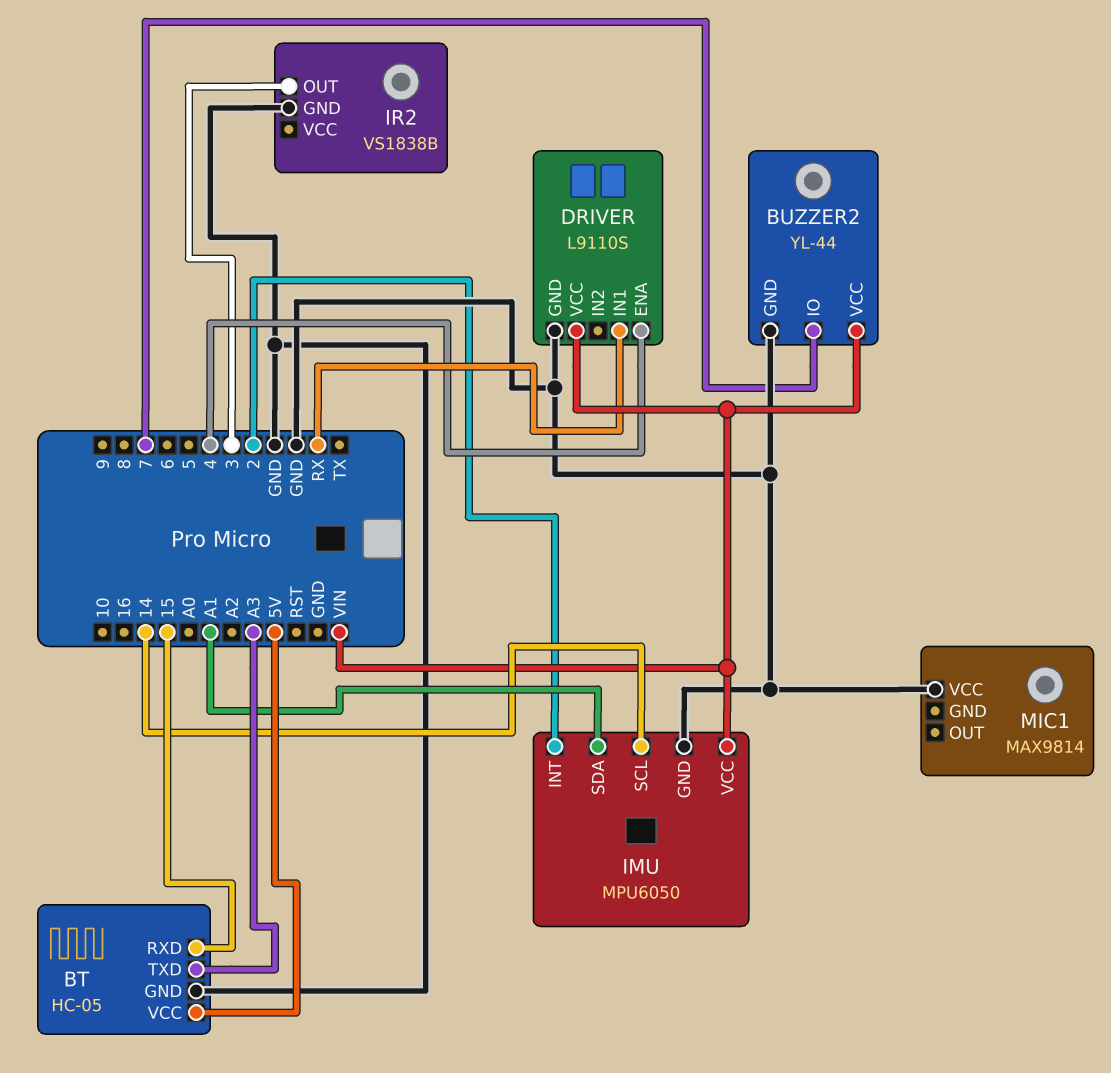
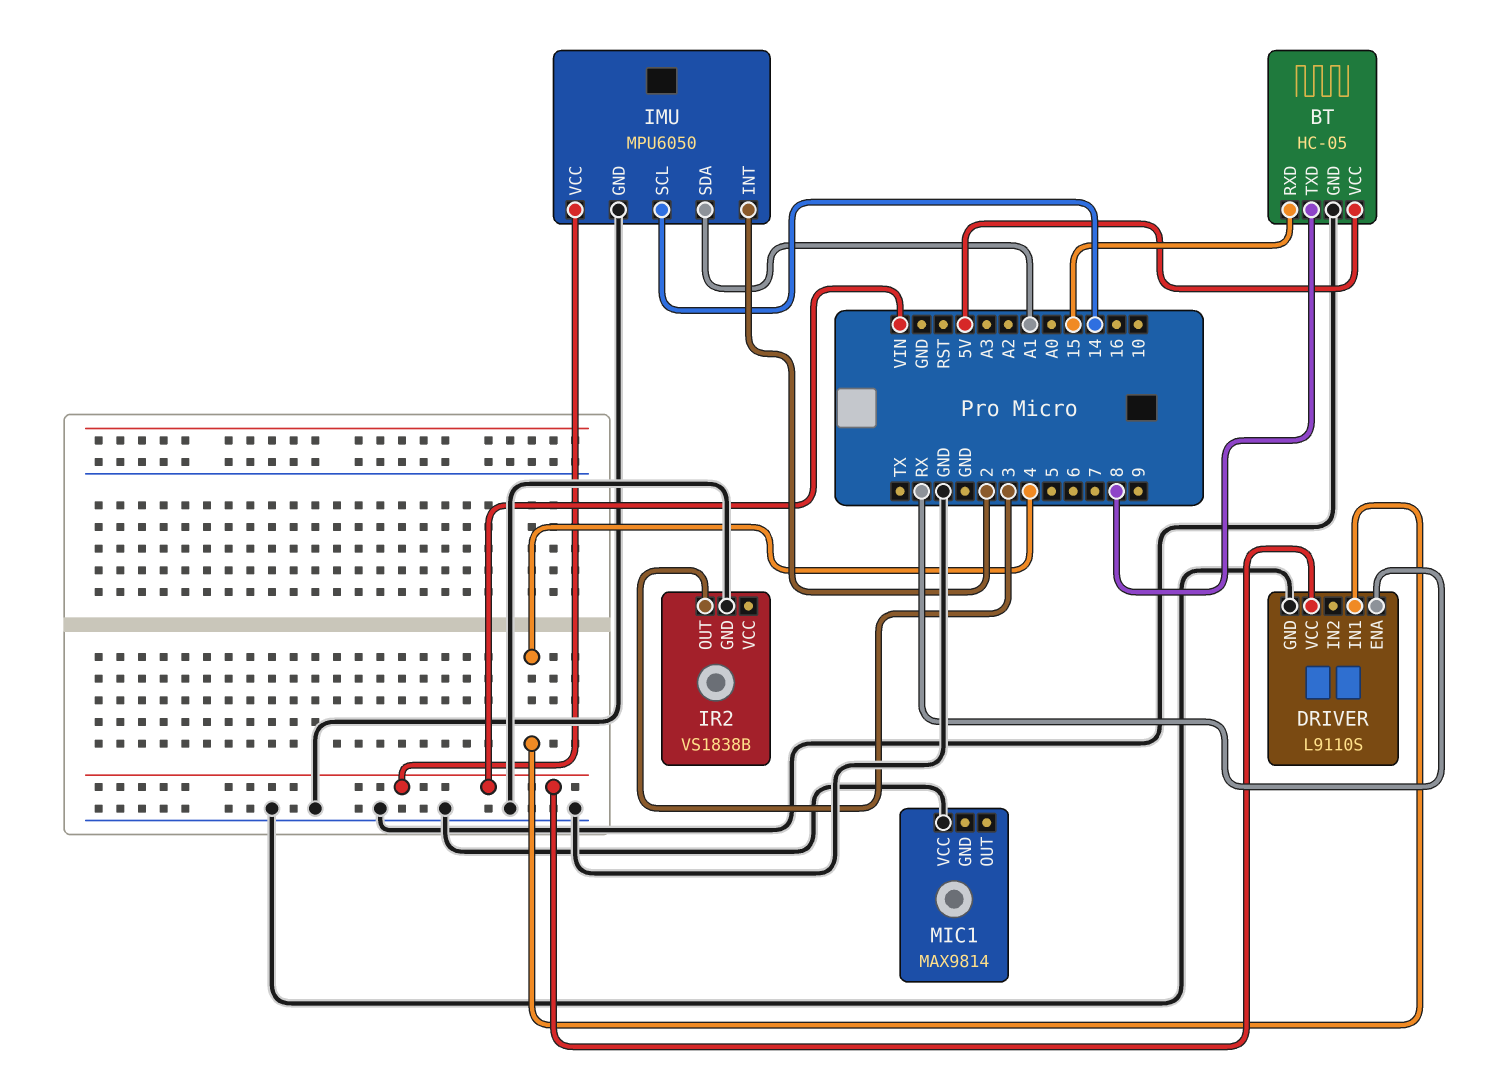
BT pin TXD: A3 -> 8
BUZZER2: YL-44 -> none
BUZZER2 pin GND: GND -> none
BUZZER2 pin IO: 7 -> none
BUZZER2 pin VCC: VIN -> none
DRIVER pin ENA: 4 -> RX
DRIVER pin IN1: RX -> 4

